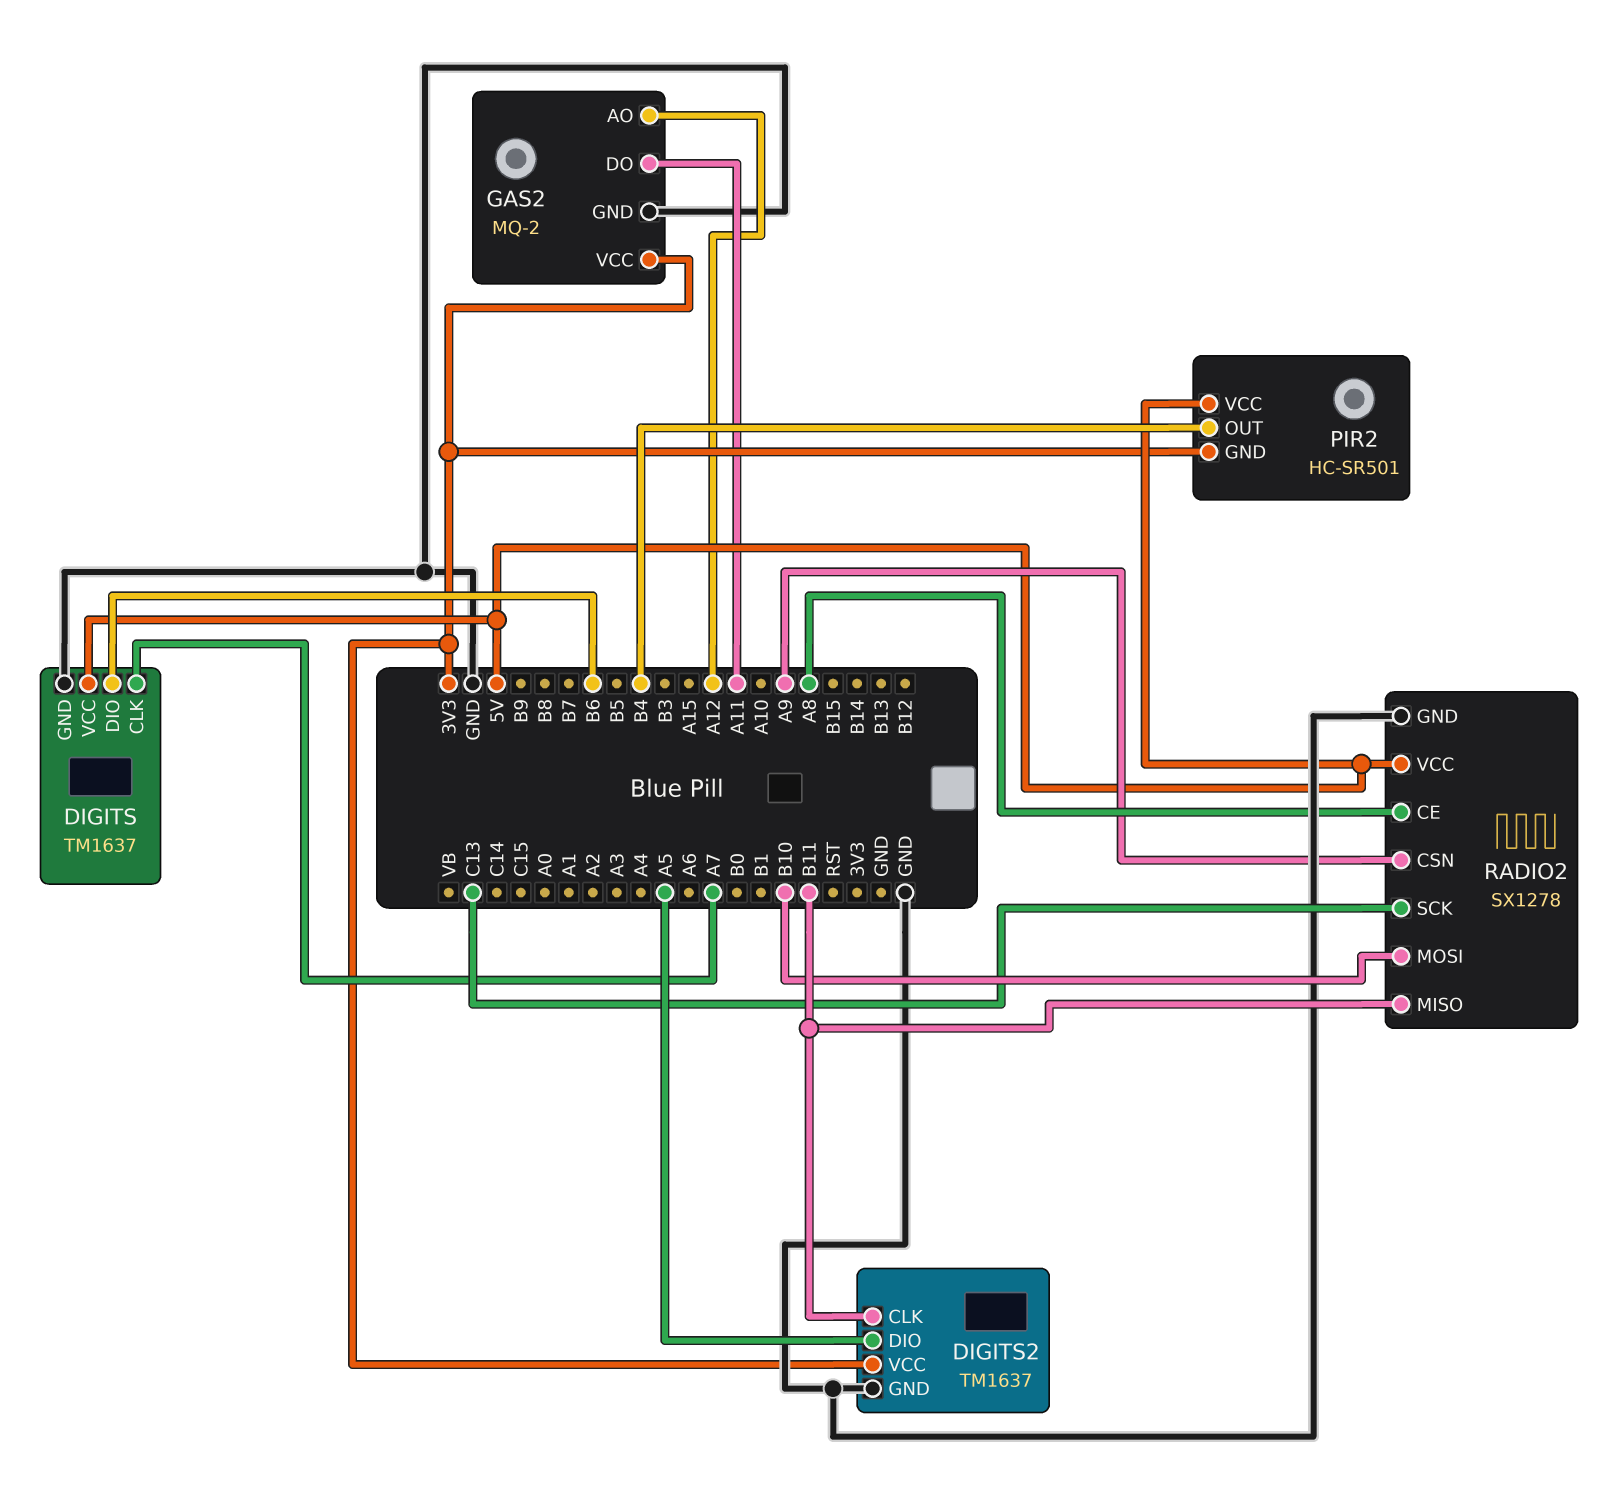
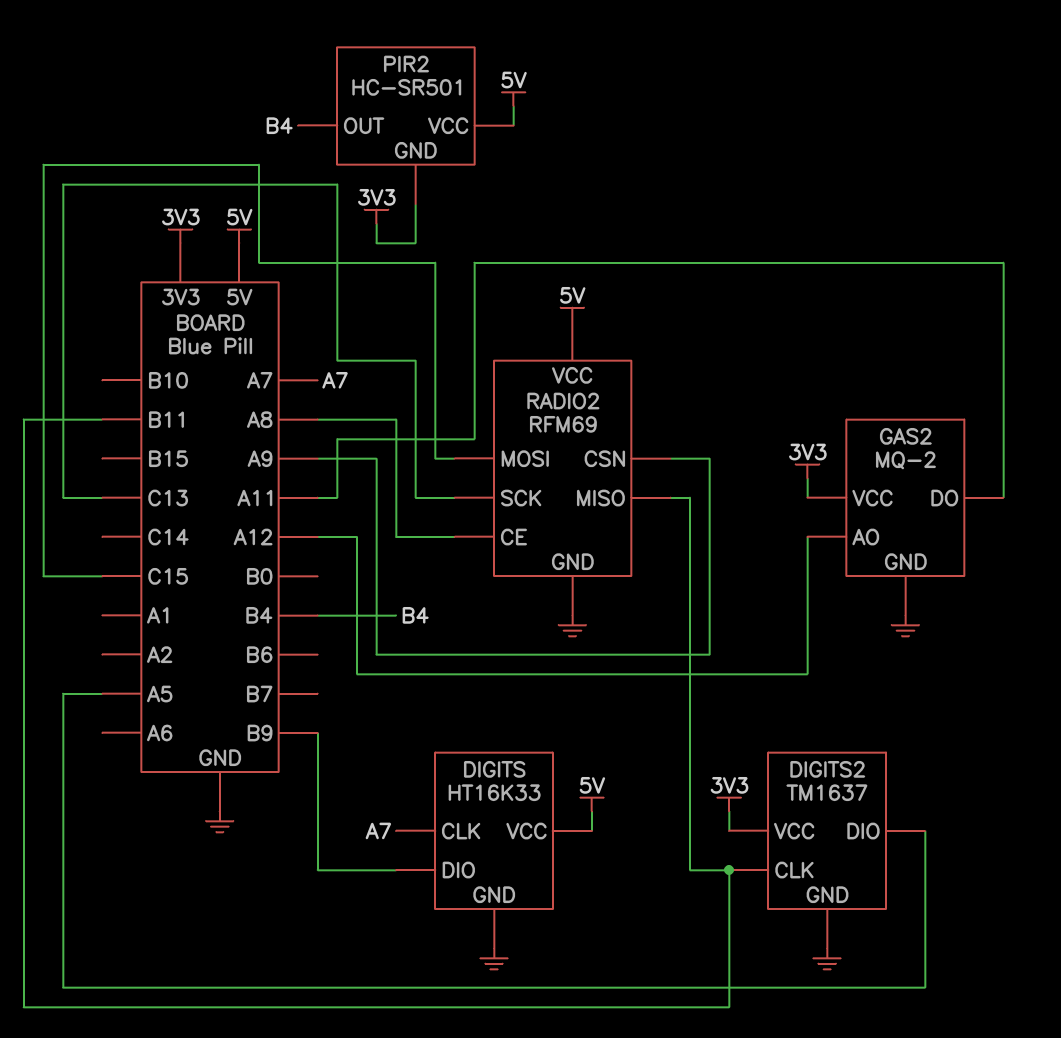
DIGITS: TM1637 -> HT16K33
DIGITS pin DIO: B6 -> B9
RADIO2: SX1278 -> RFM69
RADIO2 pin MOSI: B10 -> C15

